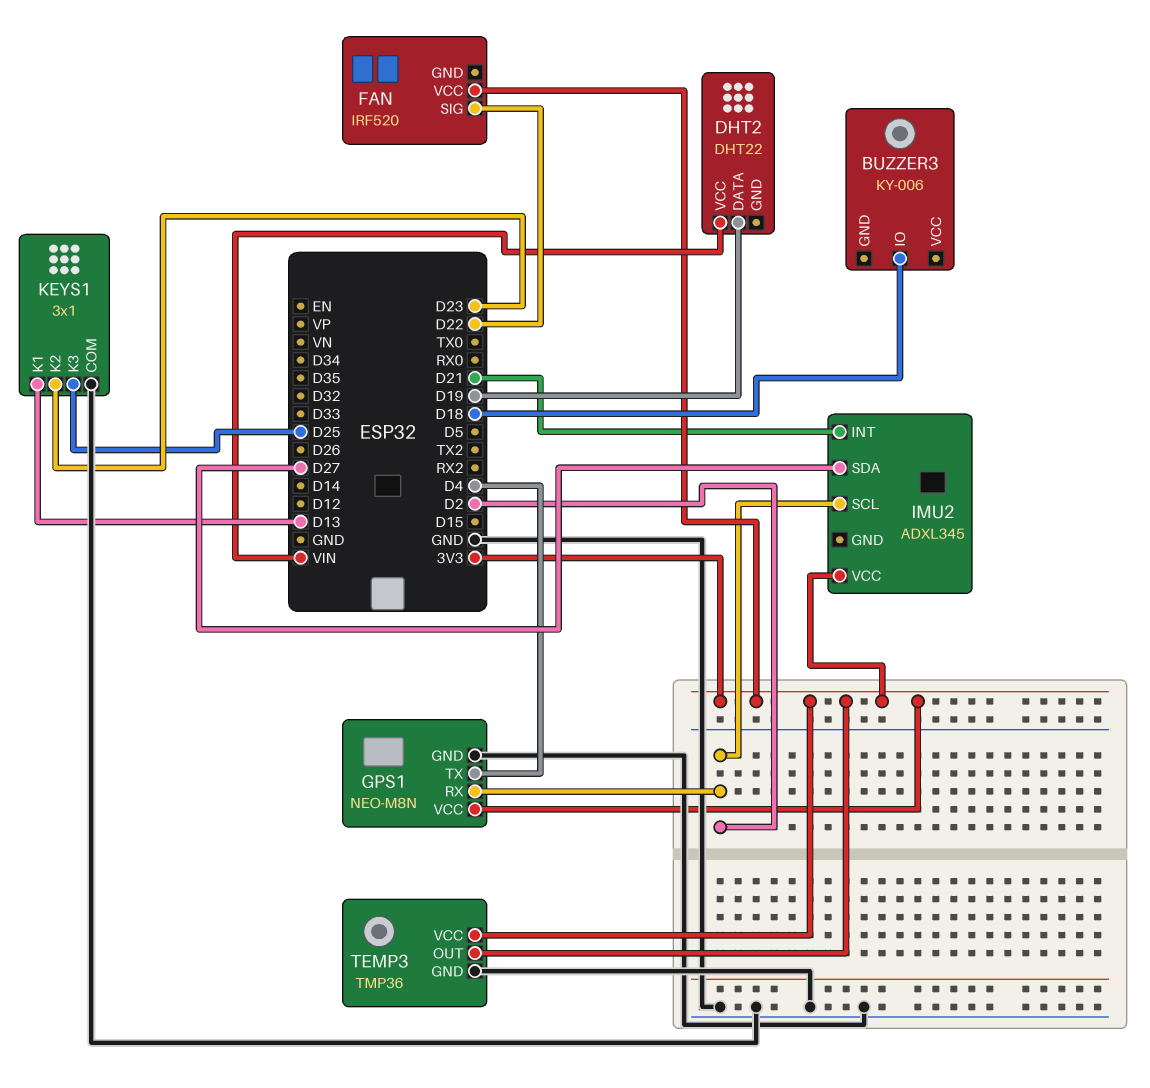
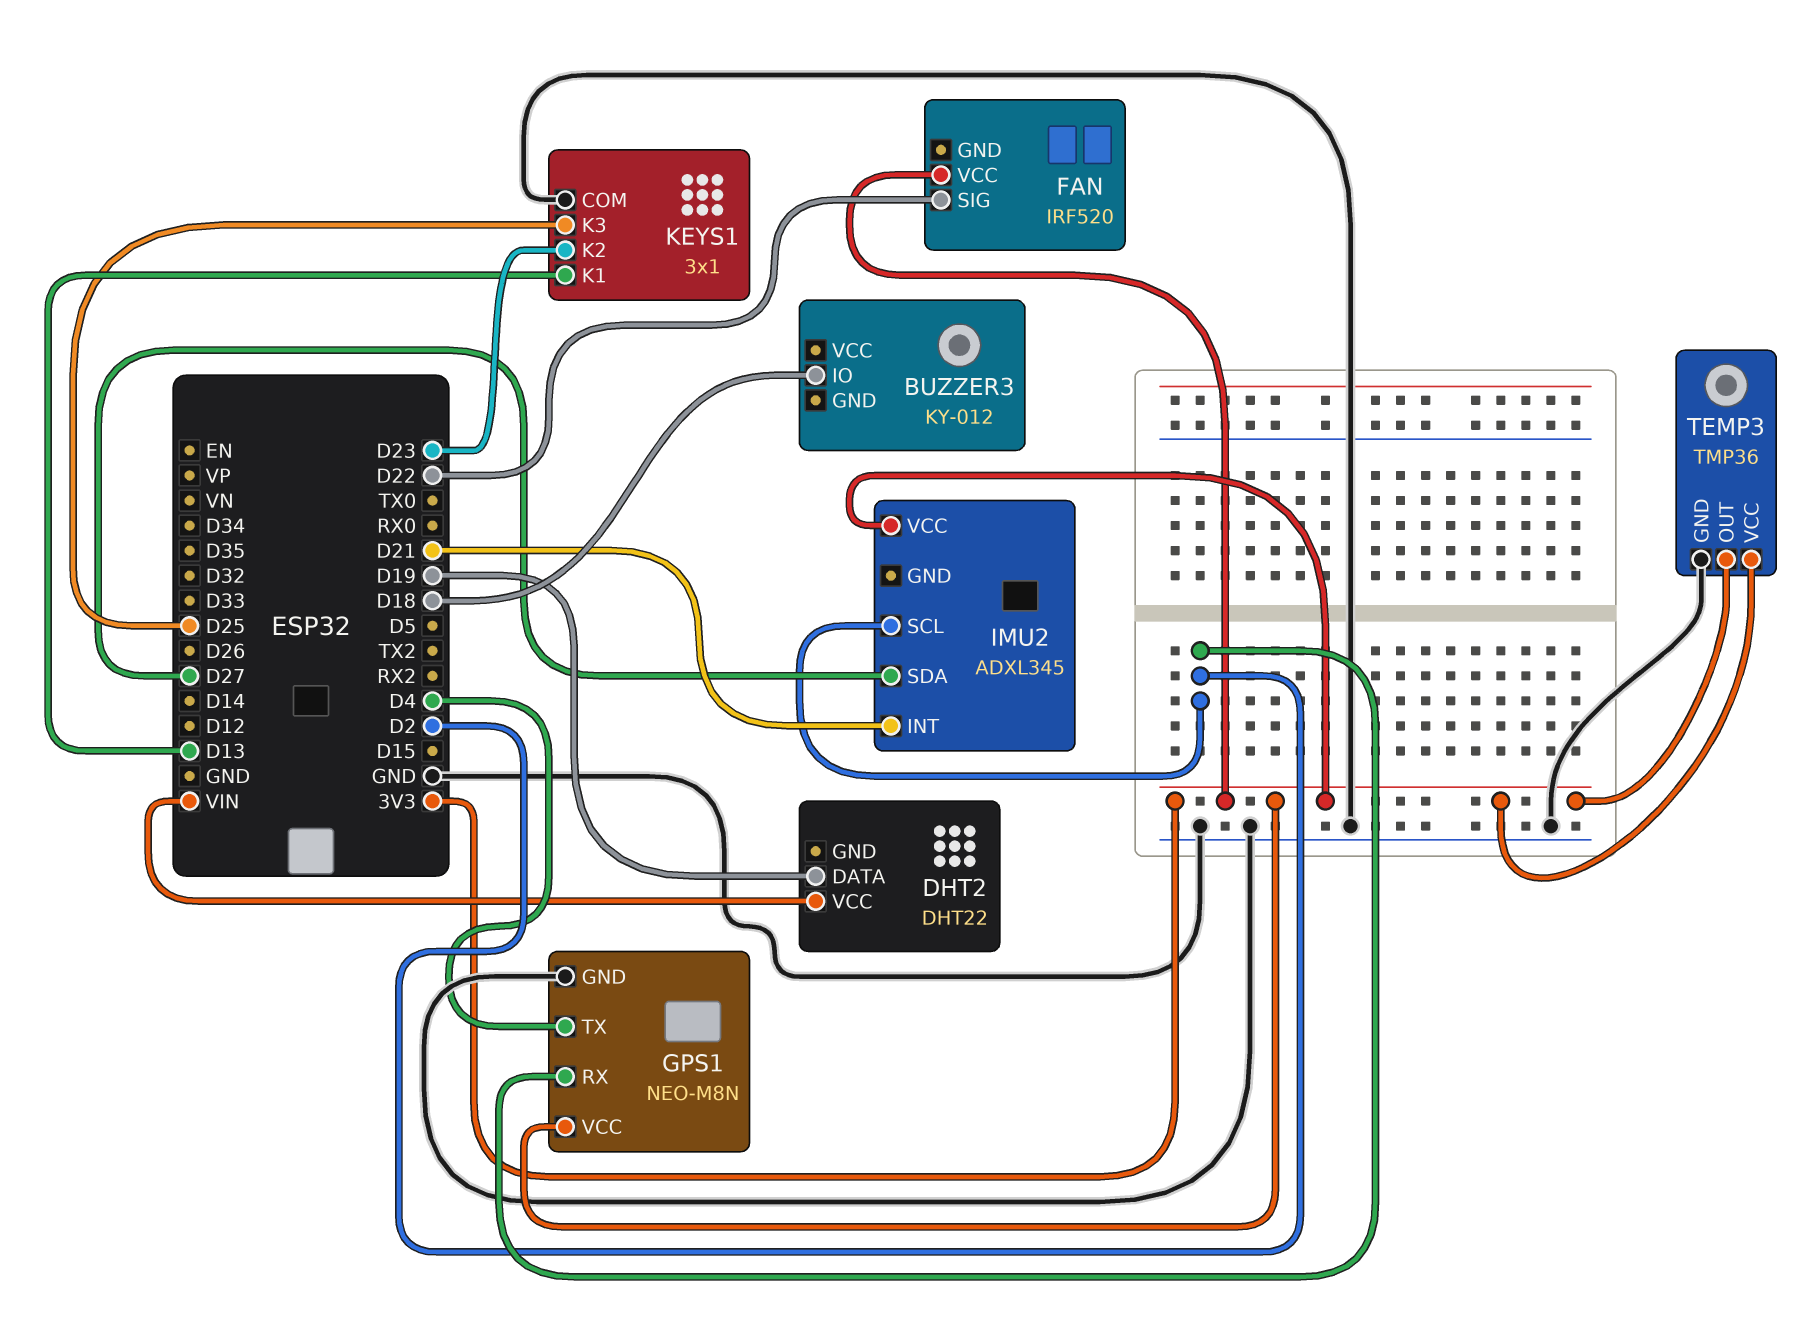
BUZZER3: KY-006 -> KY-012

